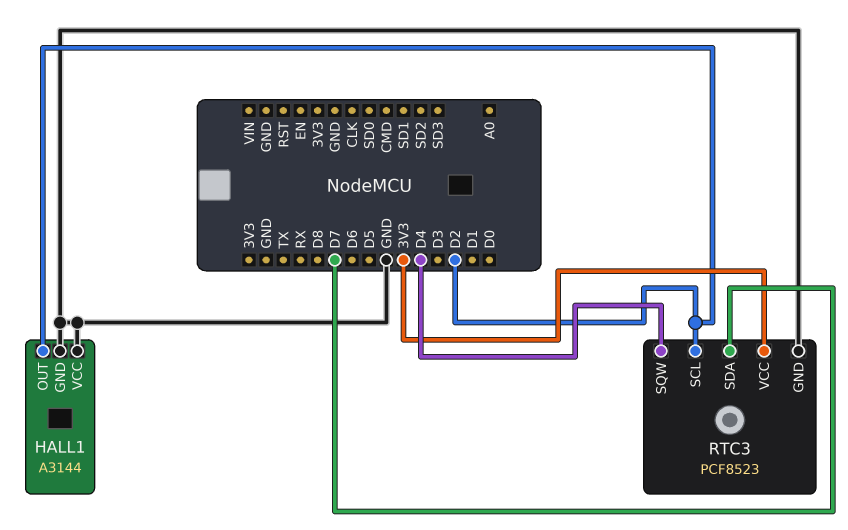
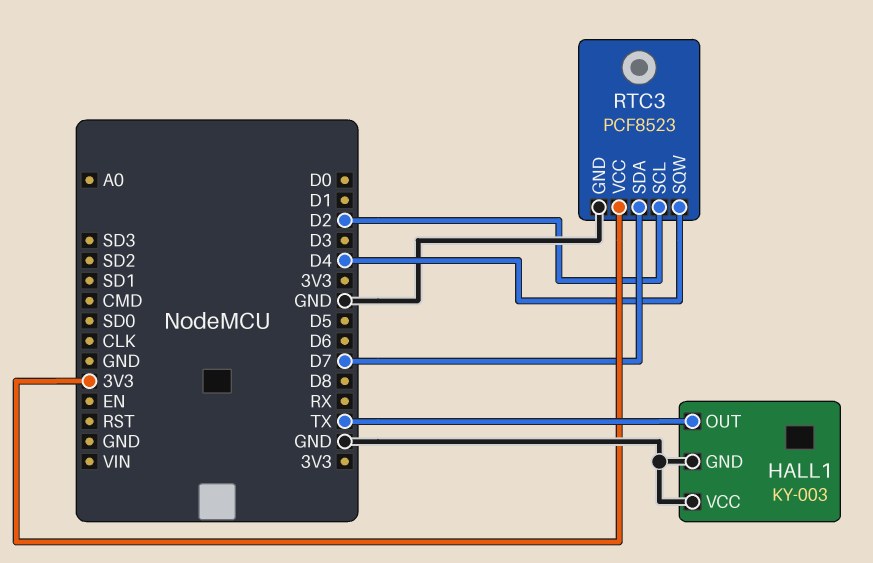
HALL1: A3144 -> KY-003
HALL1 pin OUT: D2 -> TX

